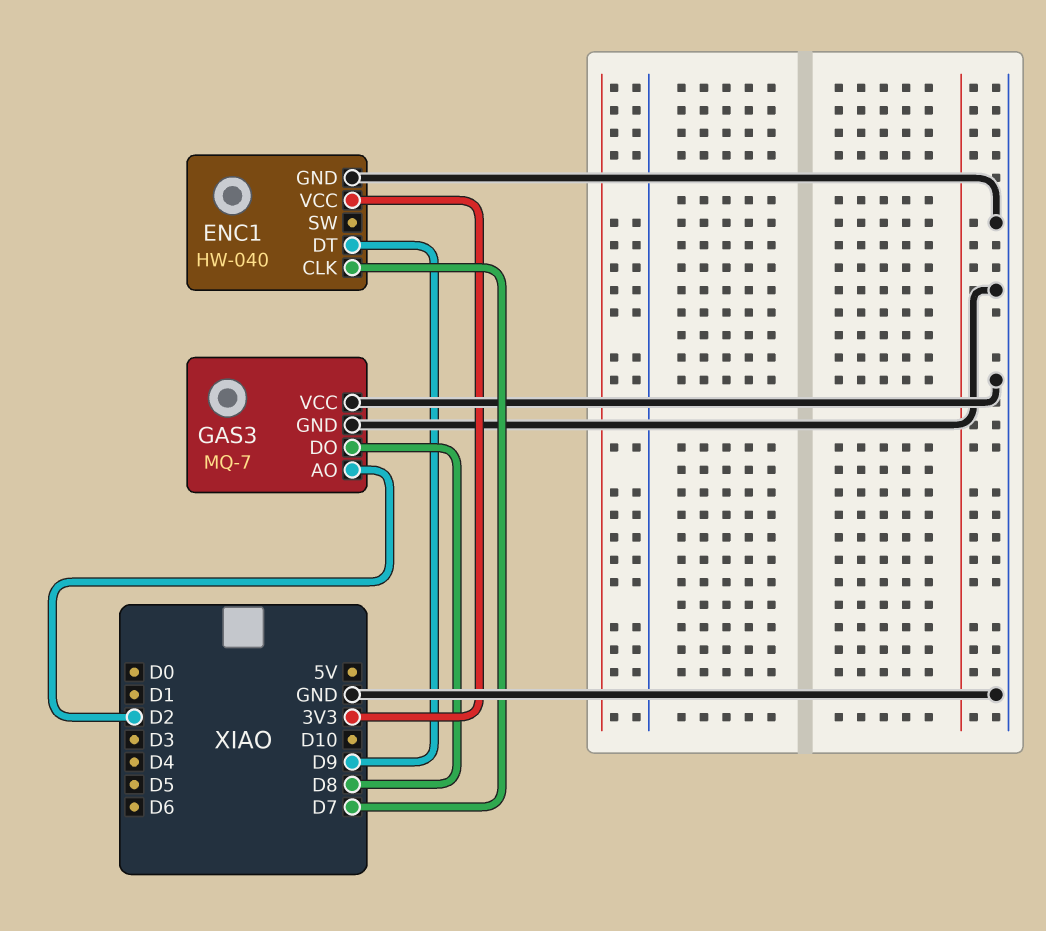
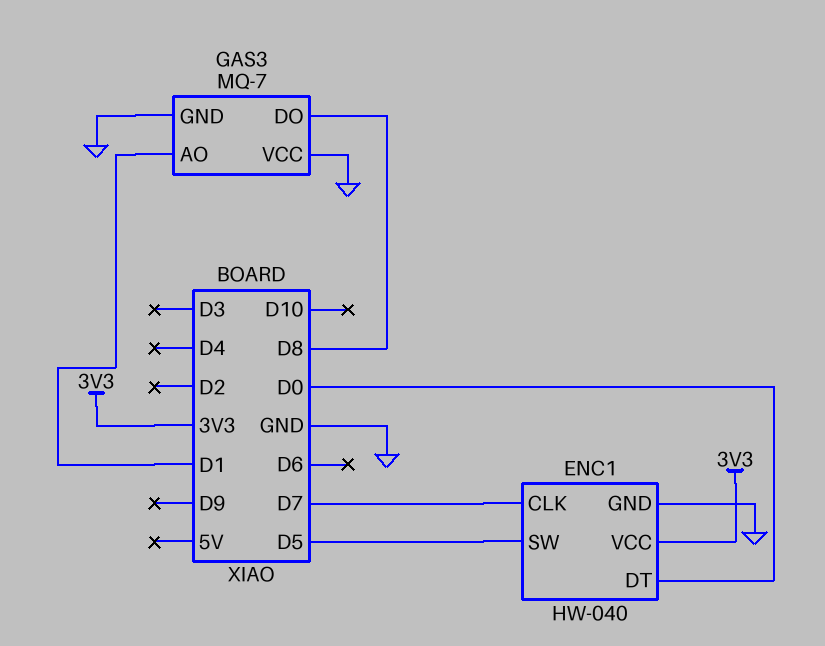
ENC1 pin DT: D9 -> D0
ENC1 pin SW: none -> D5
GAS3 pin AO: D2 -> D1

